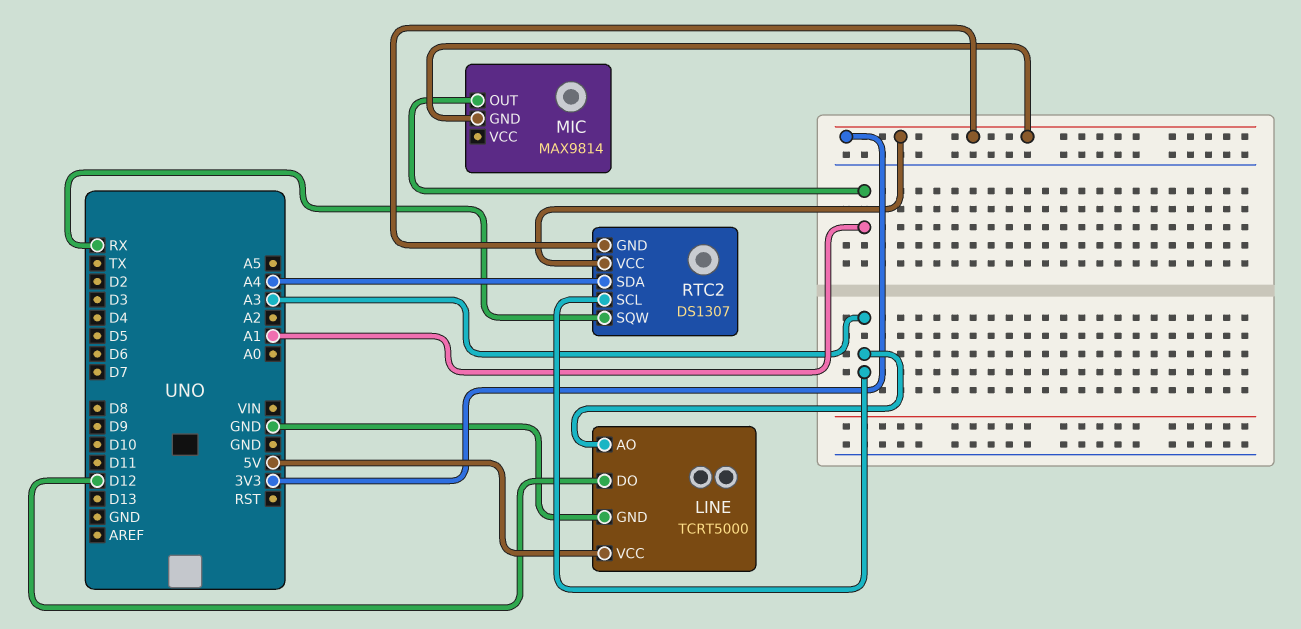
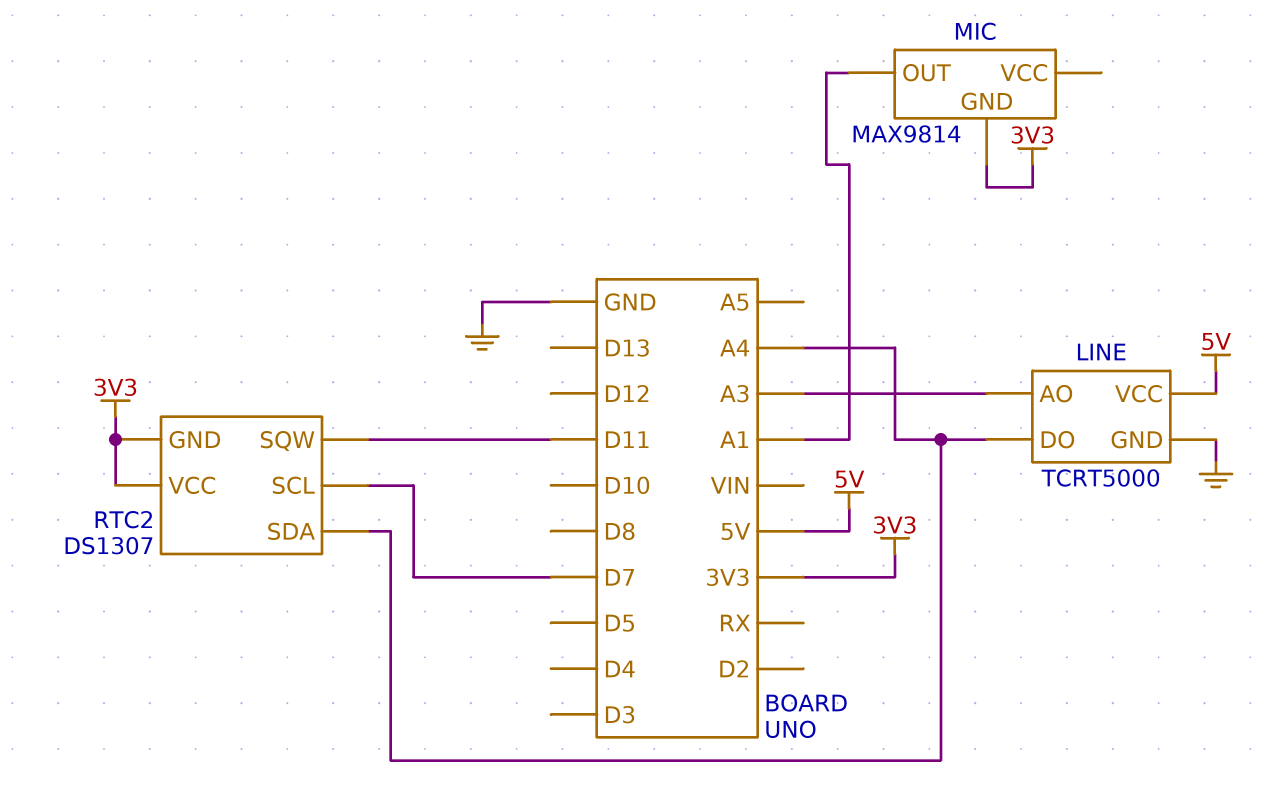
LINE pin DO: D12 -> A4
RTC2 pin SCL: A3 -> D7
RTC2 pin SQW: RX -> D11

